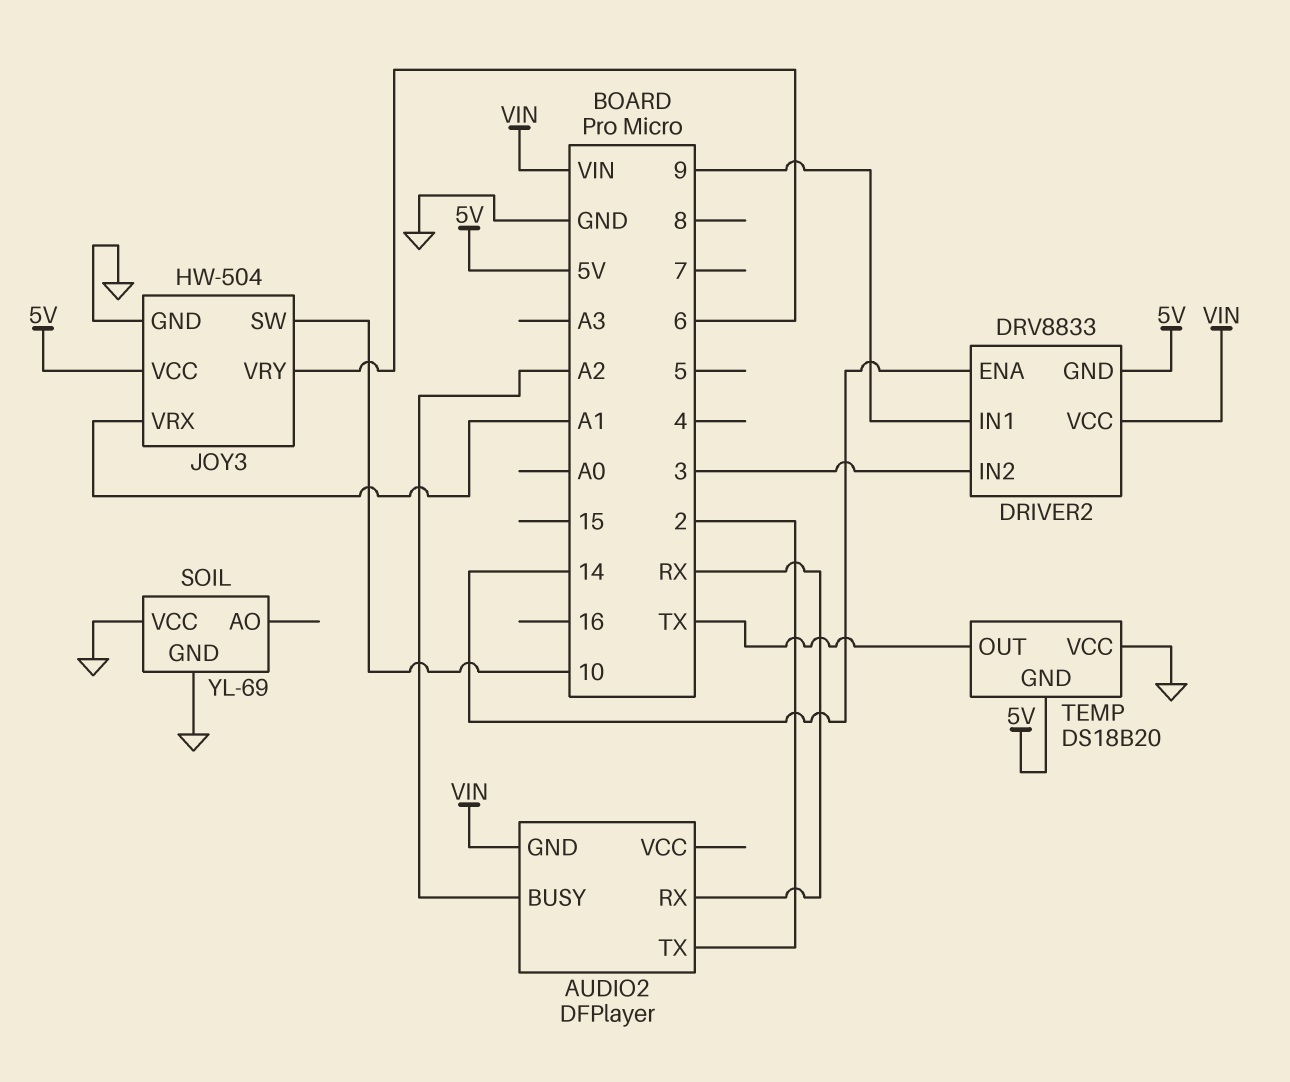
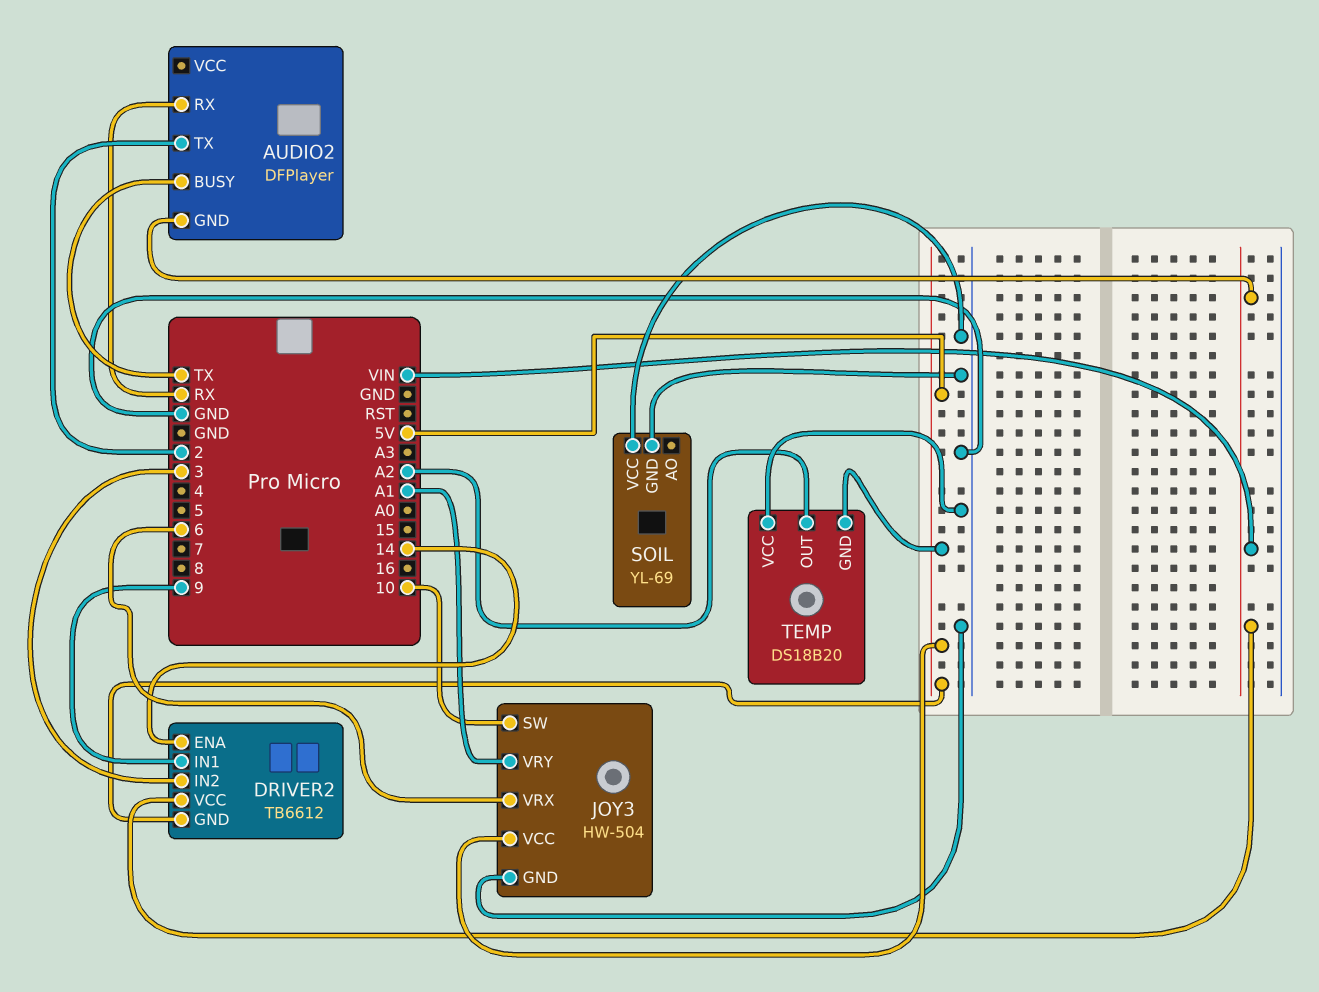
AUDIO2 pin BUSY: A2 -> TX
DRIVER2: DRV8833 -> TB6612
JOY3 pin VRX: A1 -> 6
JOY3 pin VRY: 6 -> A1
TEMP pin OUT: TX -> A2

